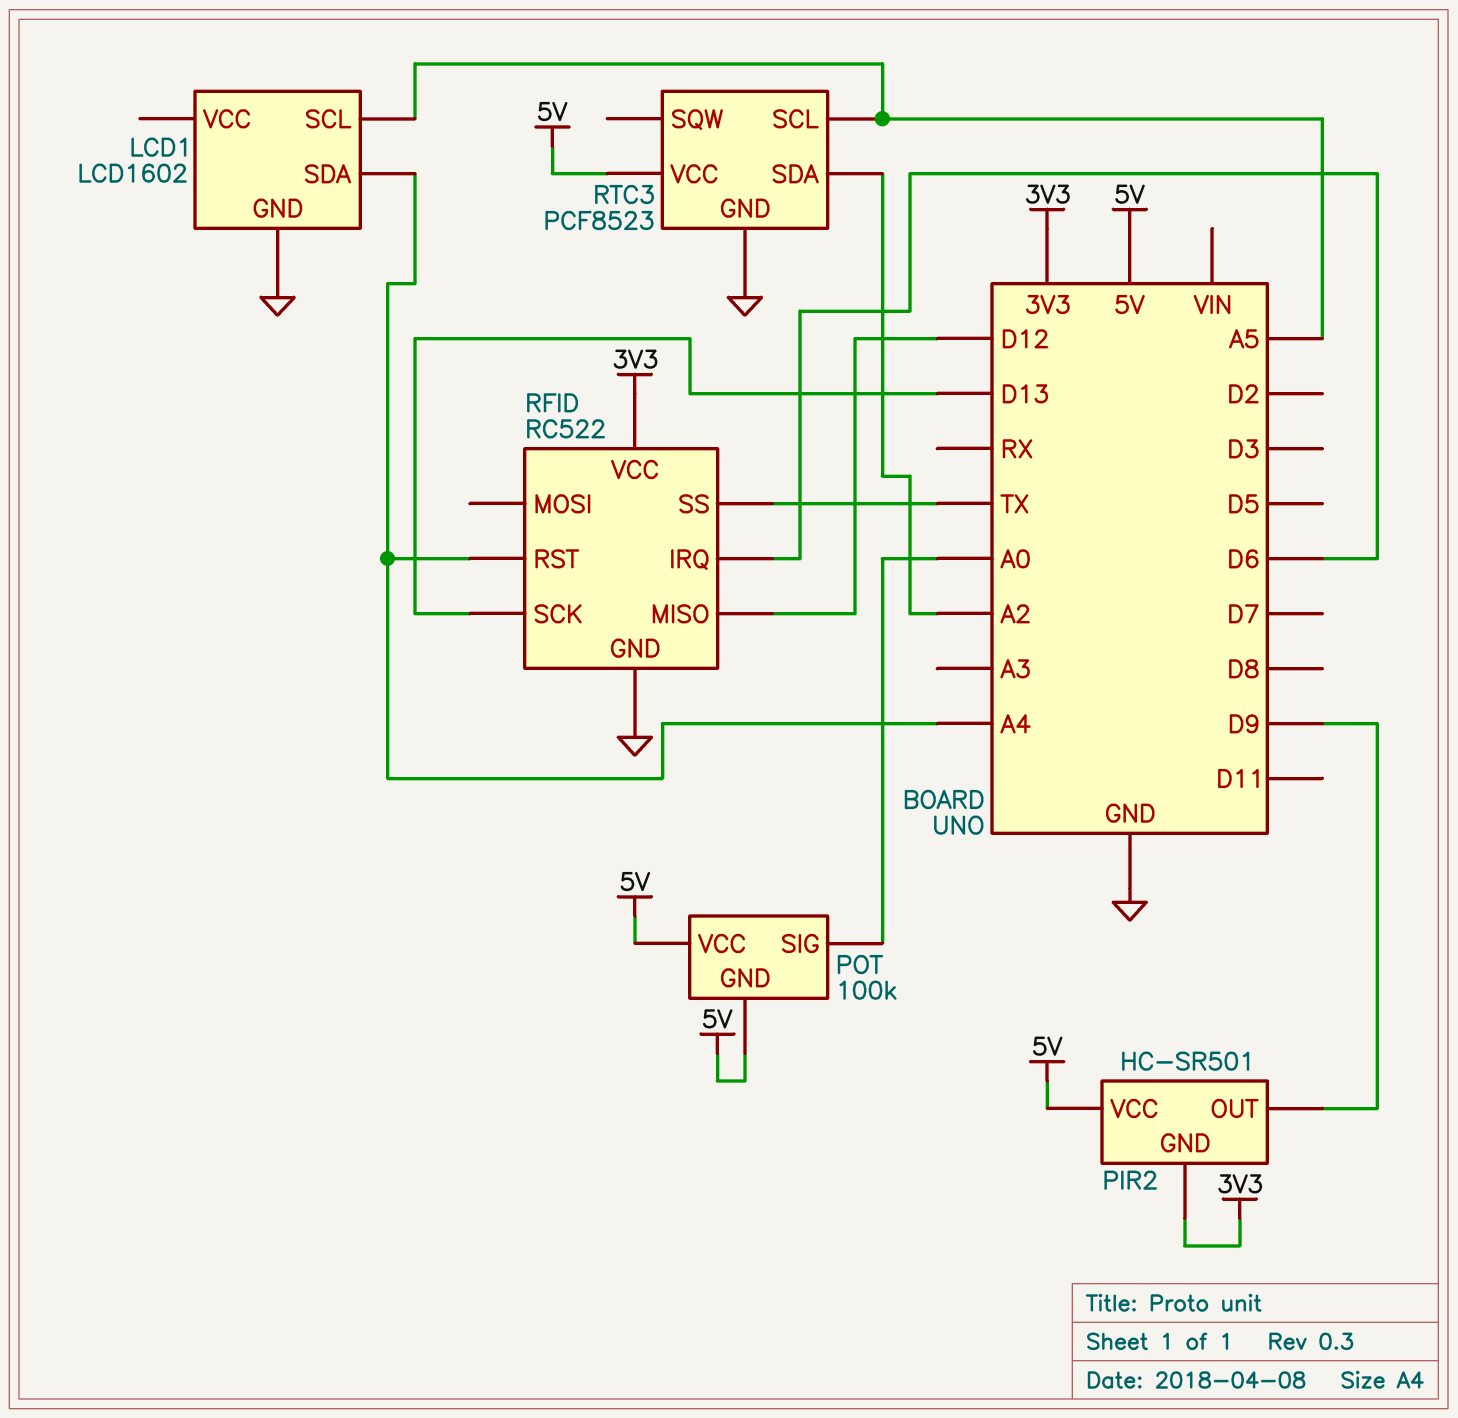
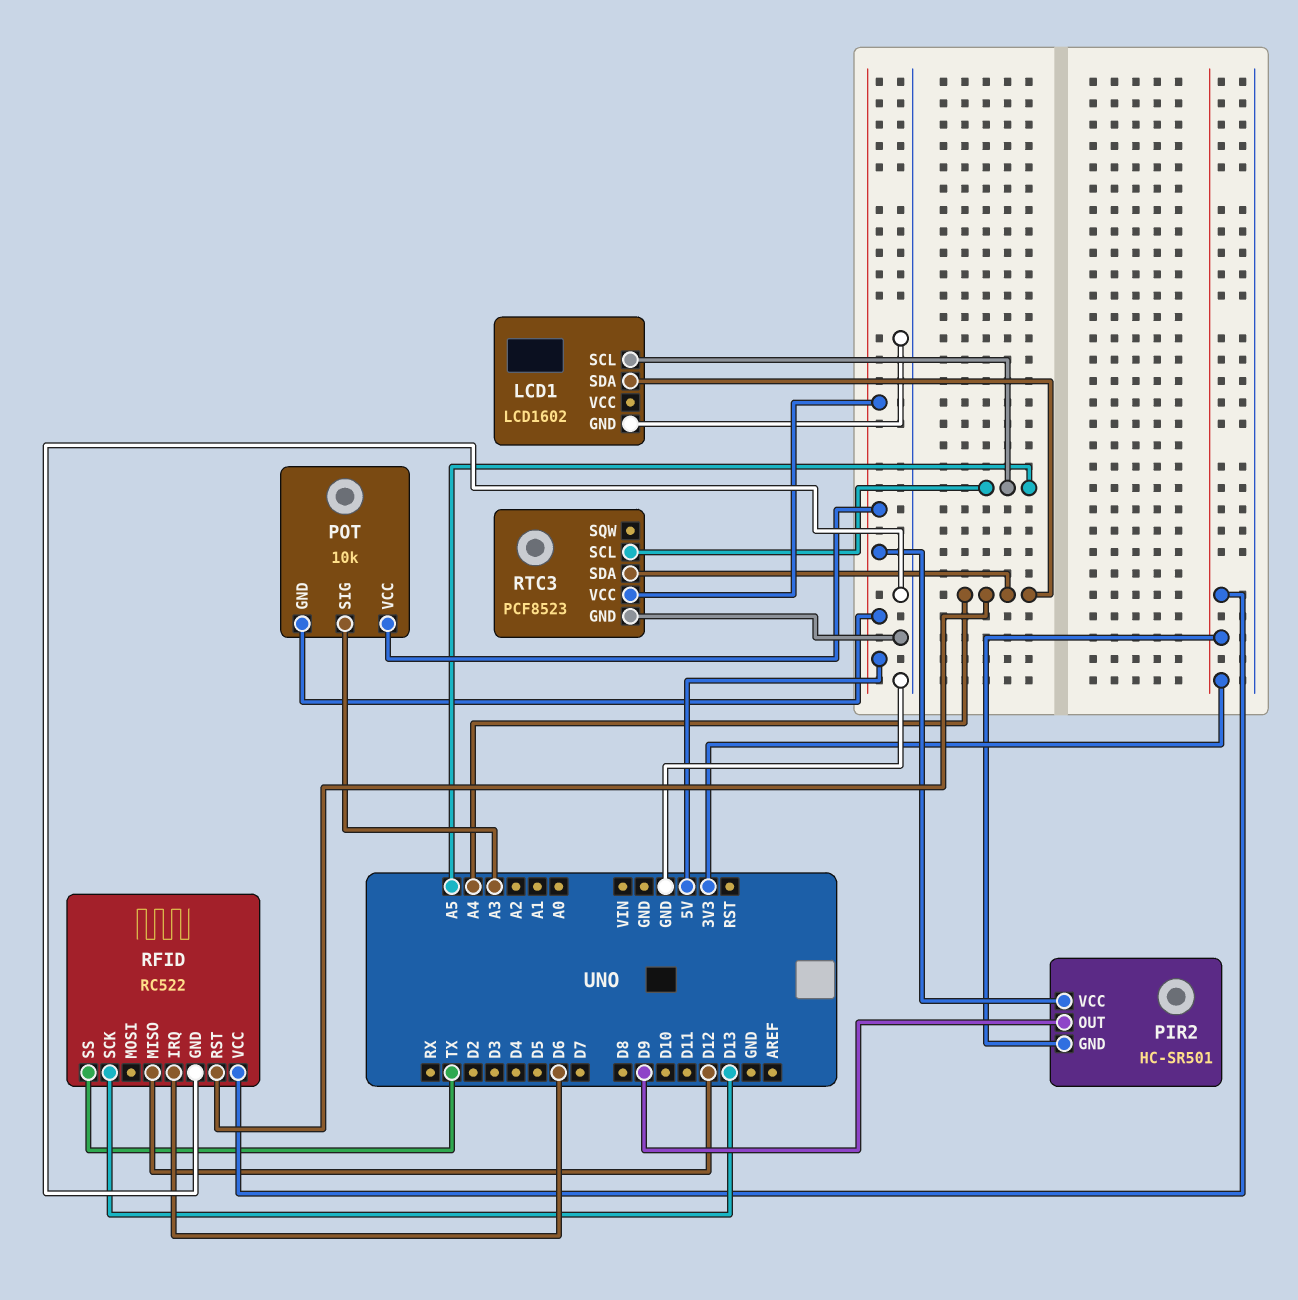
POT: 100k -> 10k
POT pin SIG: A0 -> A3
RTC3 pin SDA: A2 -> A4

